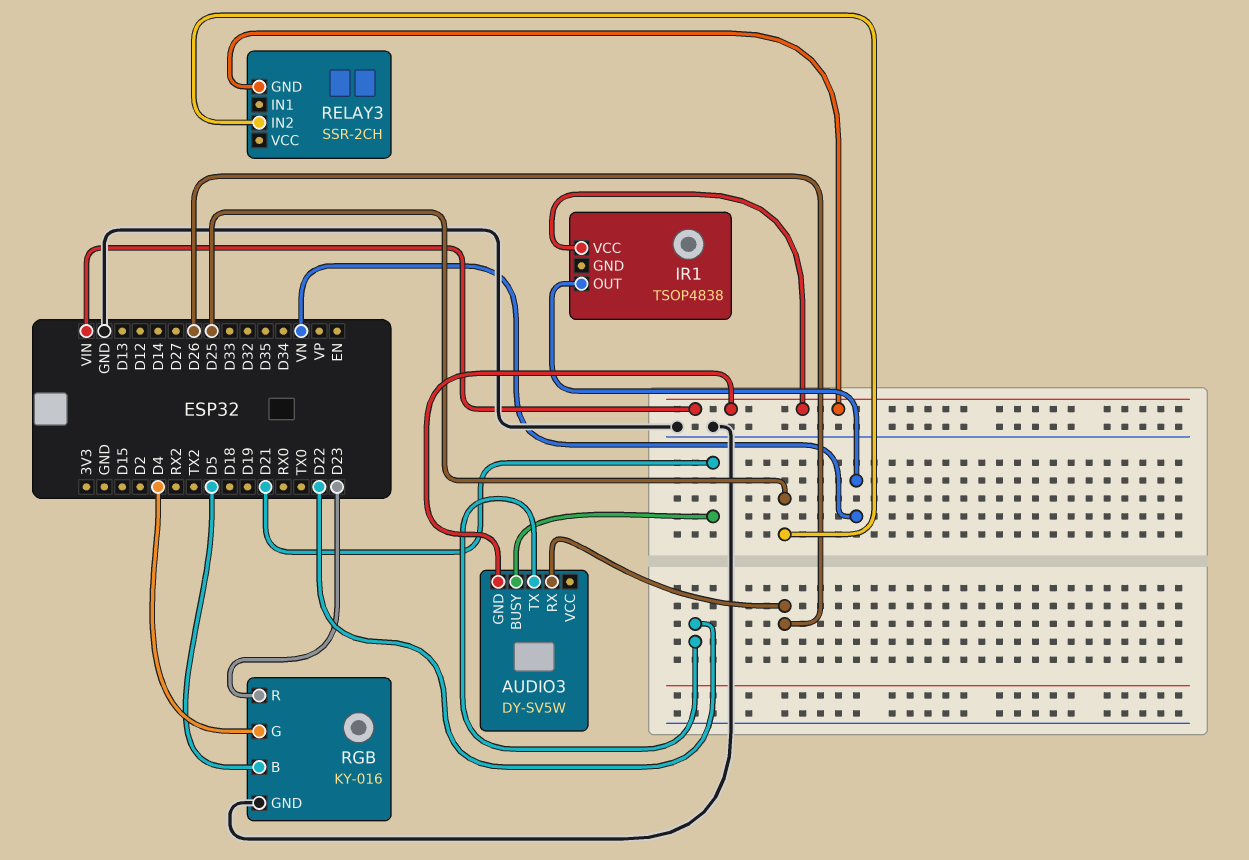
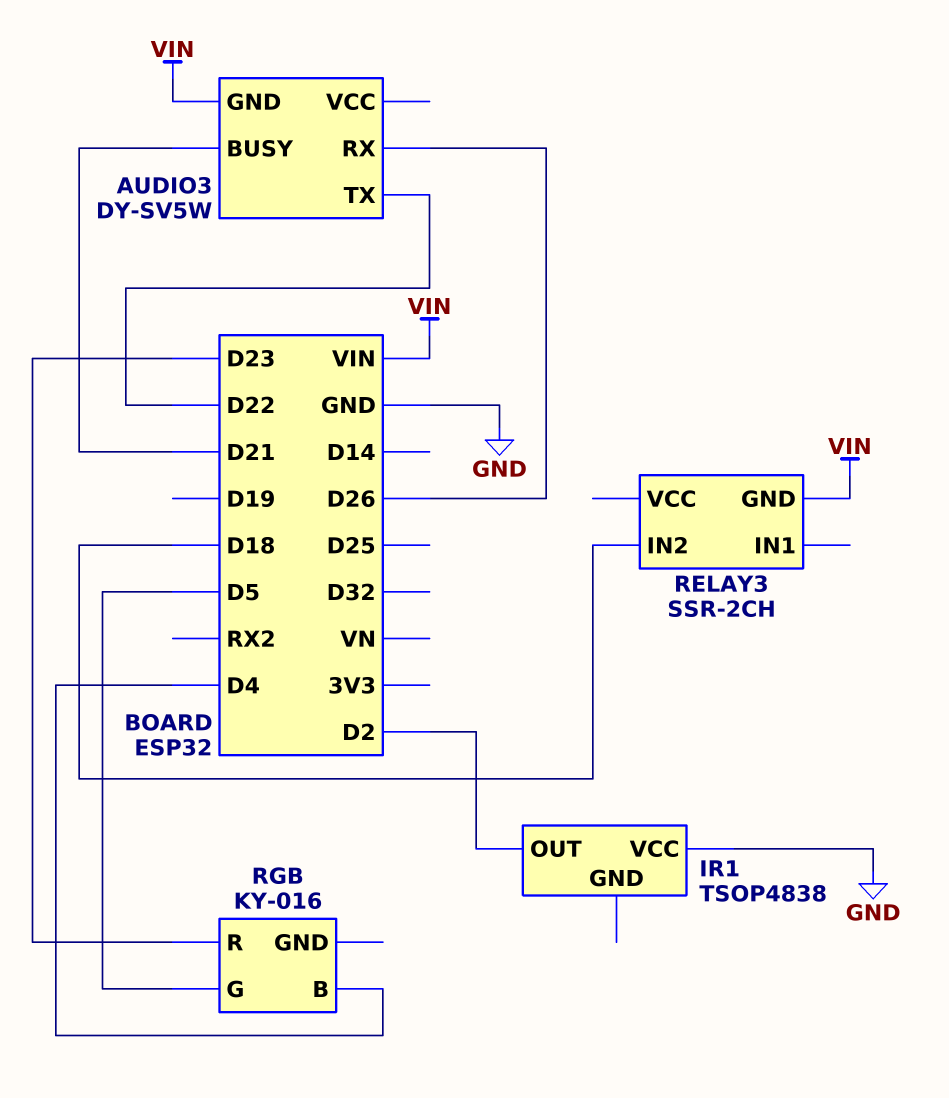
IR1 pin OUT: VN -> D2
IR1 pin VCC: VIN -> GND
RELAY3 pin IN2: D25 -> D18
RGB pin B: D5 -> D4
RGB pin G: D4 -> D5
RGB pin GND: GND -> none

